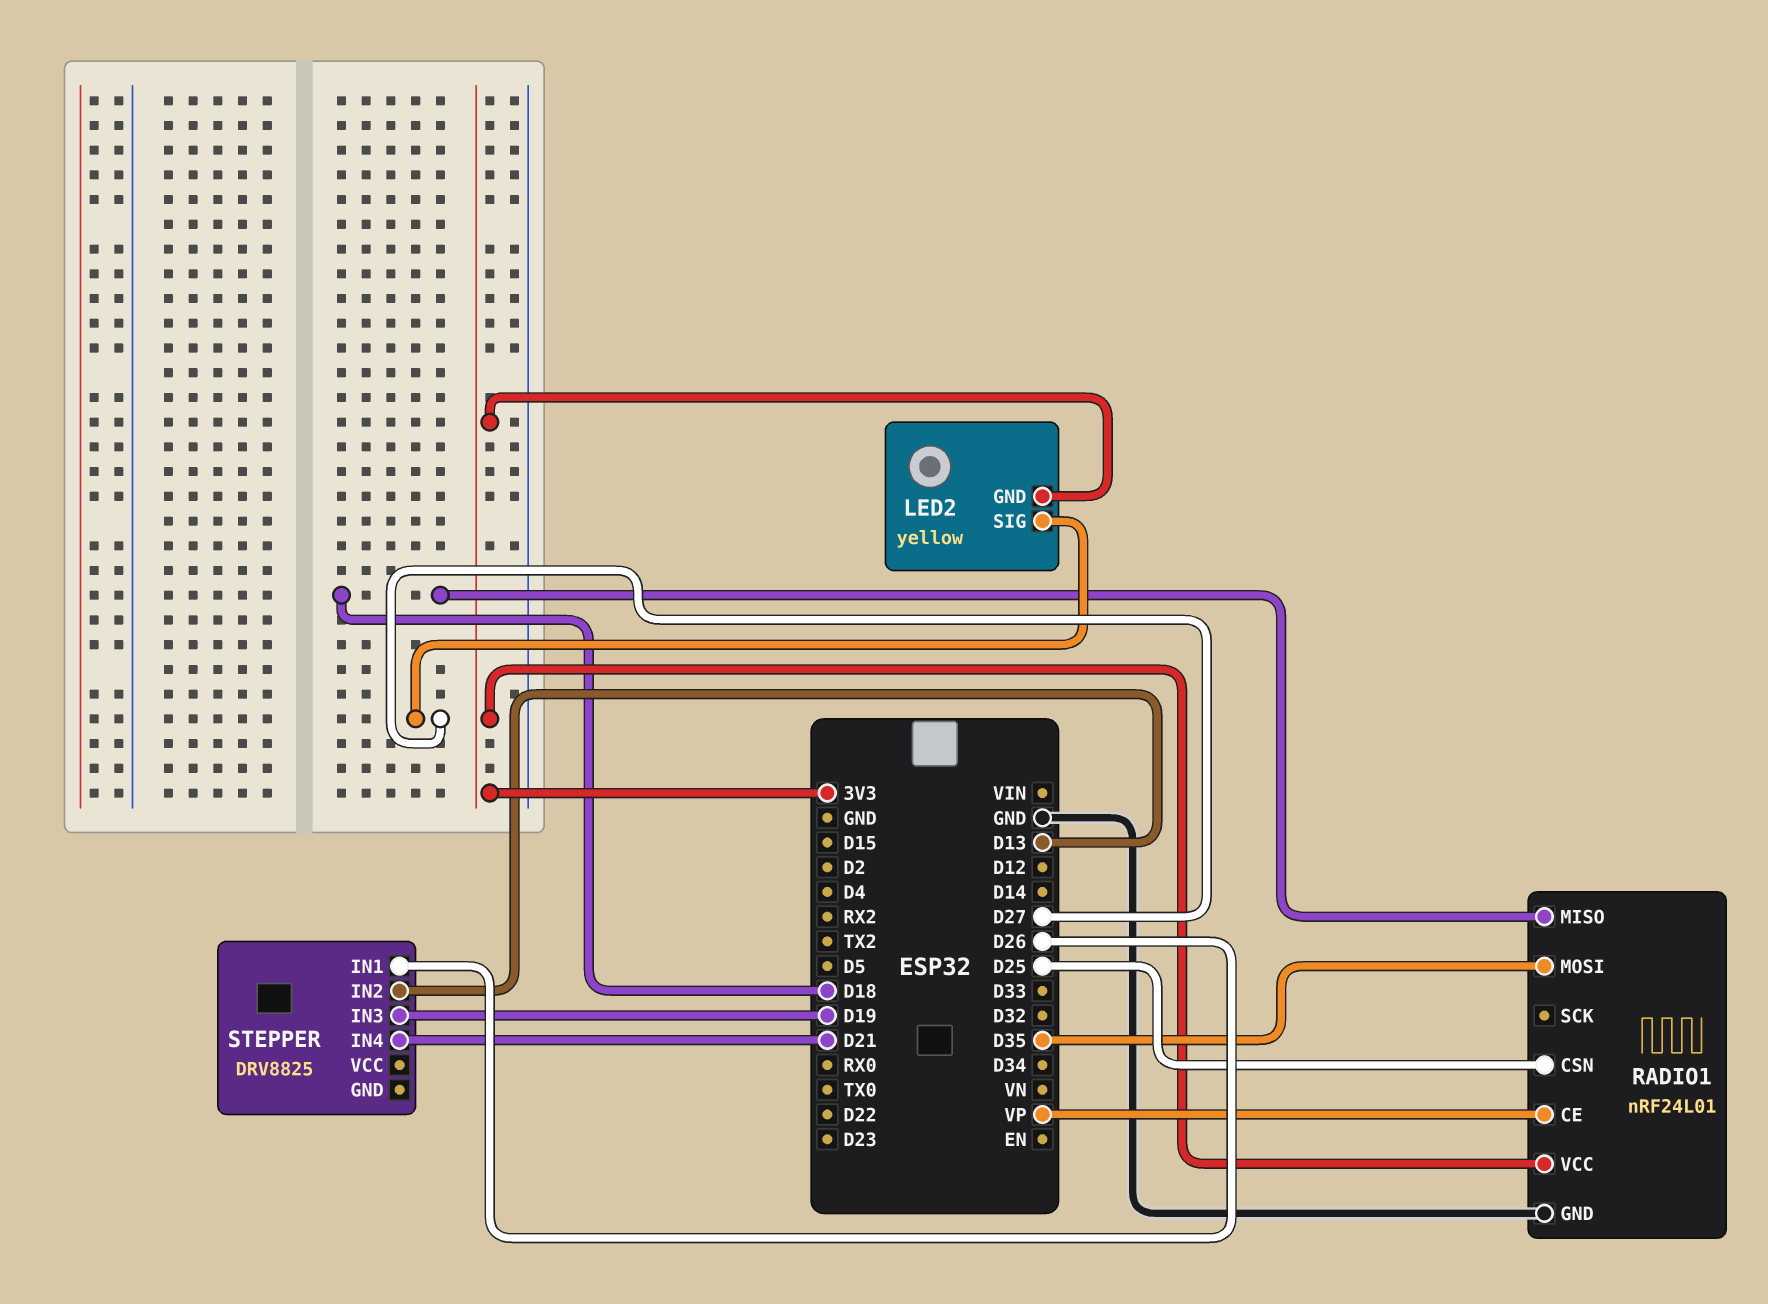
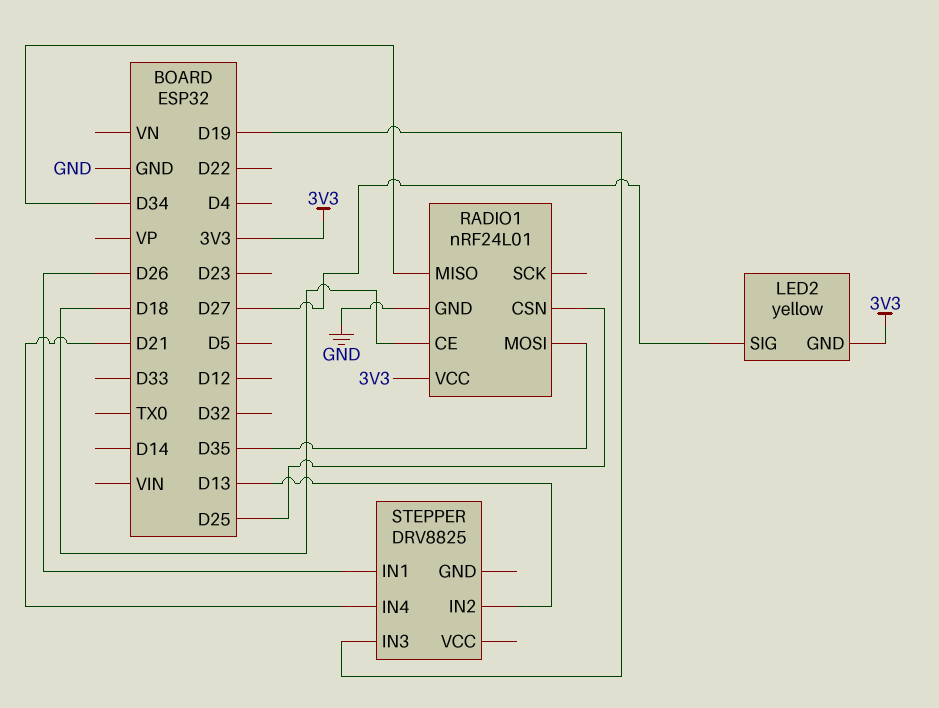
RADIO1 pin CE: VP -> D18
RADIO1 pin MISO: D18 -> D34

